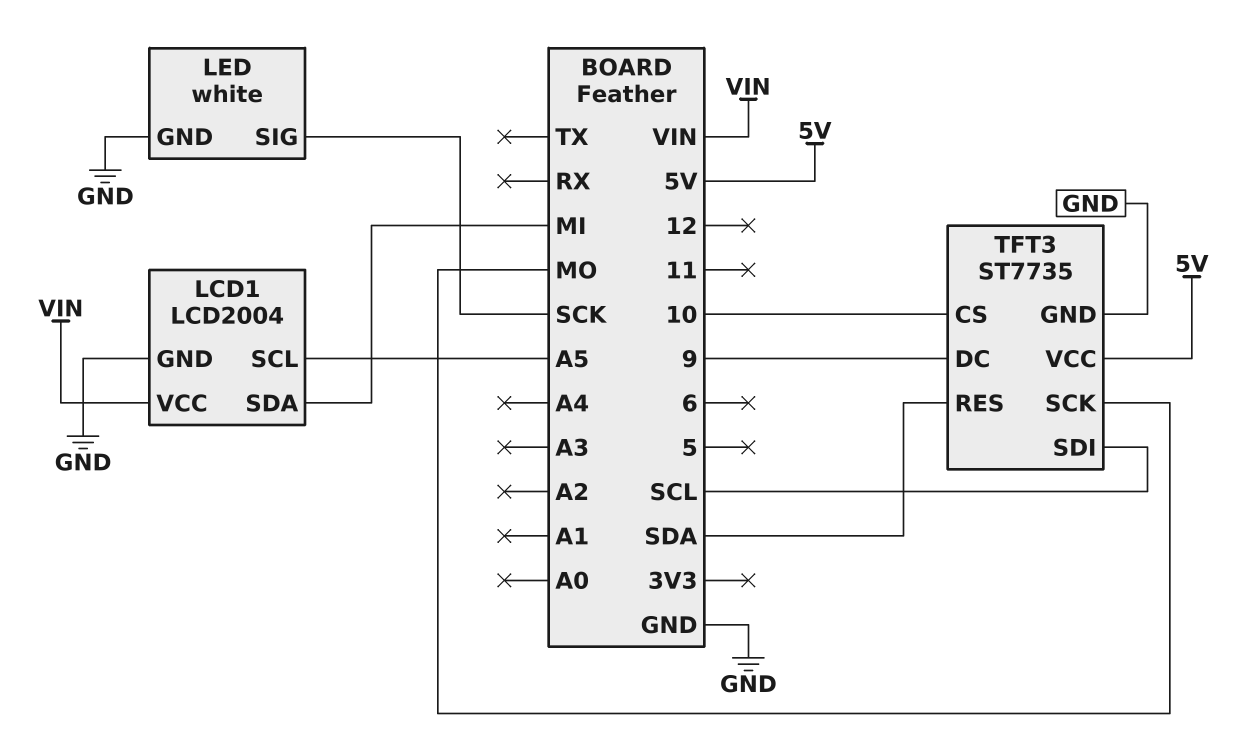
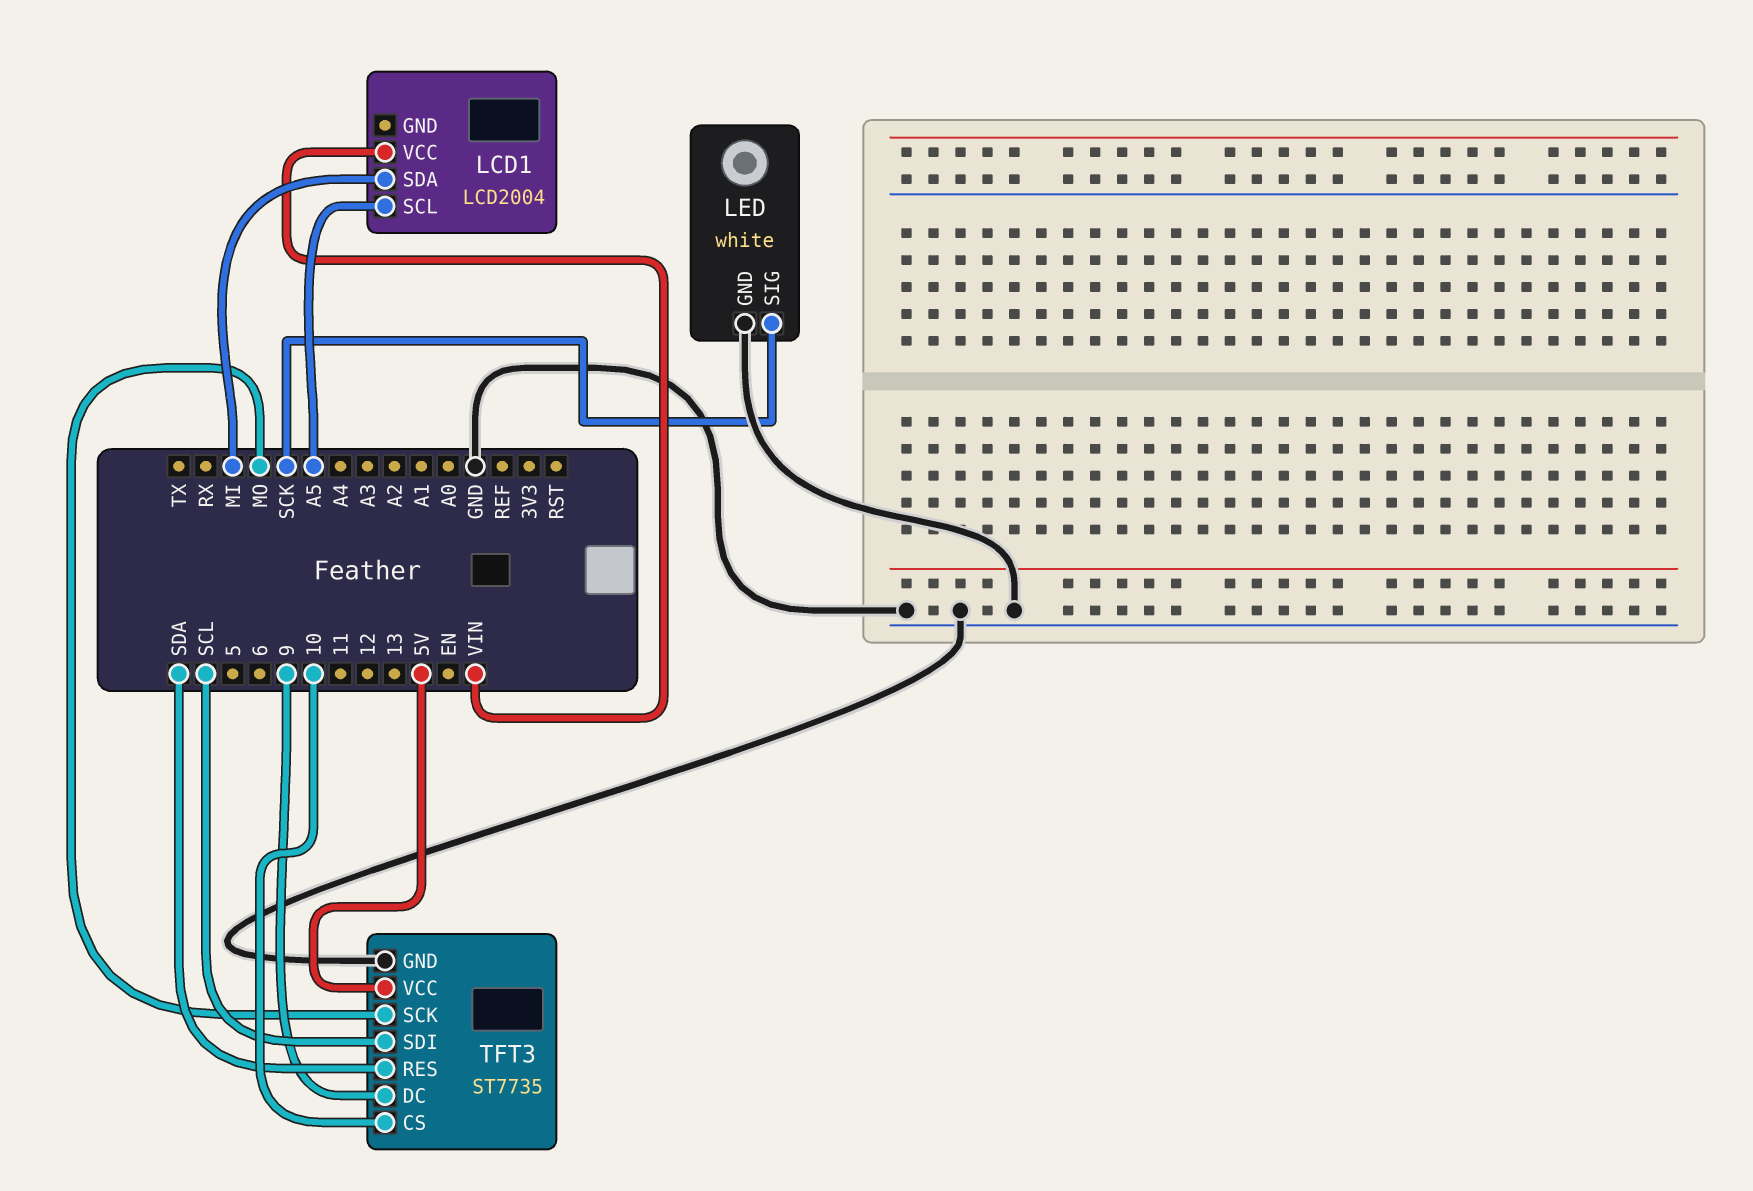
LCD1 pin GND: GND -> none

